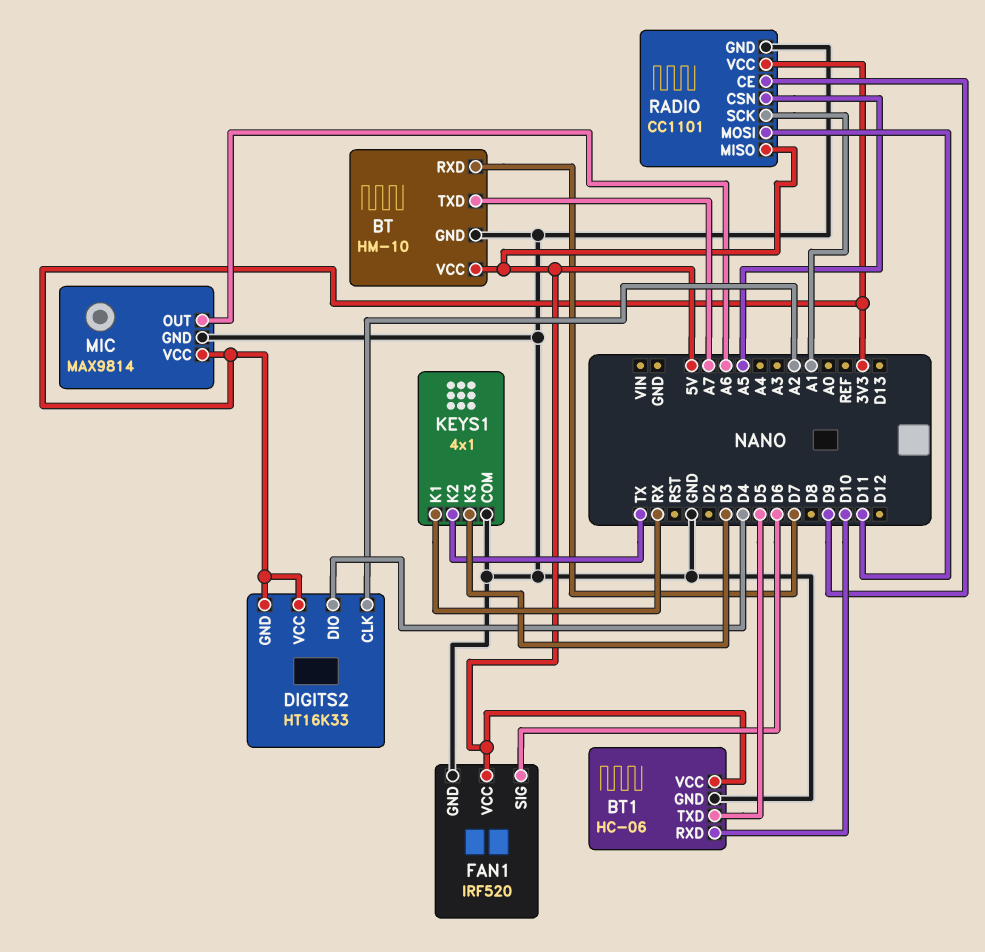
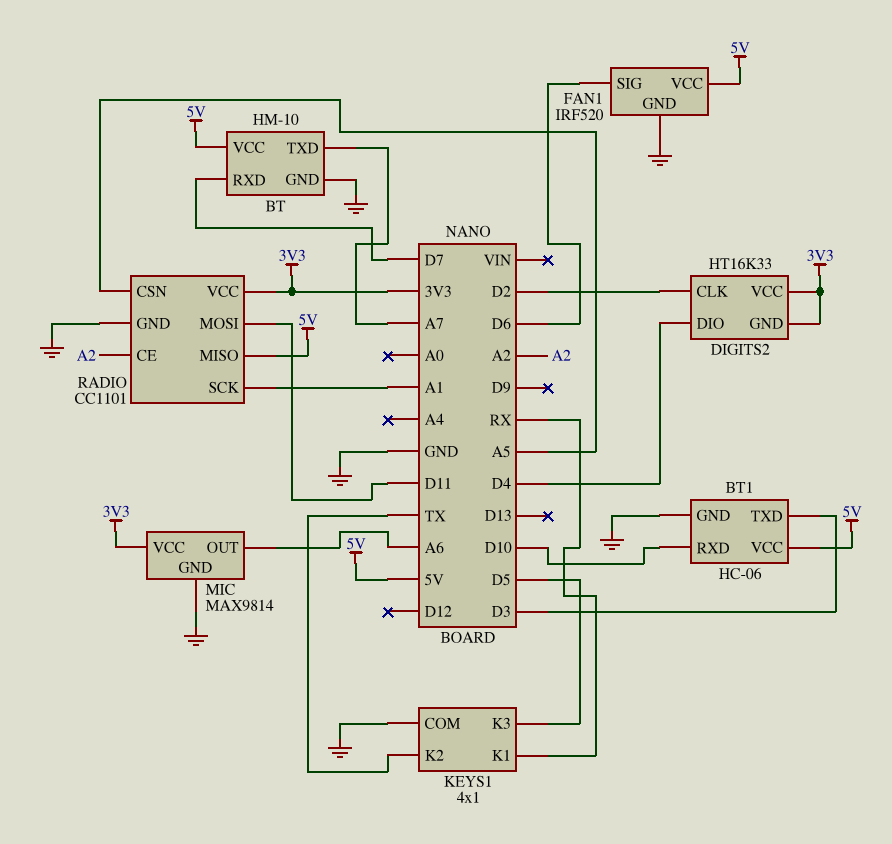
BT1 pin TXD: D5 -> D3
DIGITS2 pin CLK: A2 -> D2
KEYS1 pin K3: D3 -> D5
RADIO pin CE: D9 -> A2

